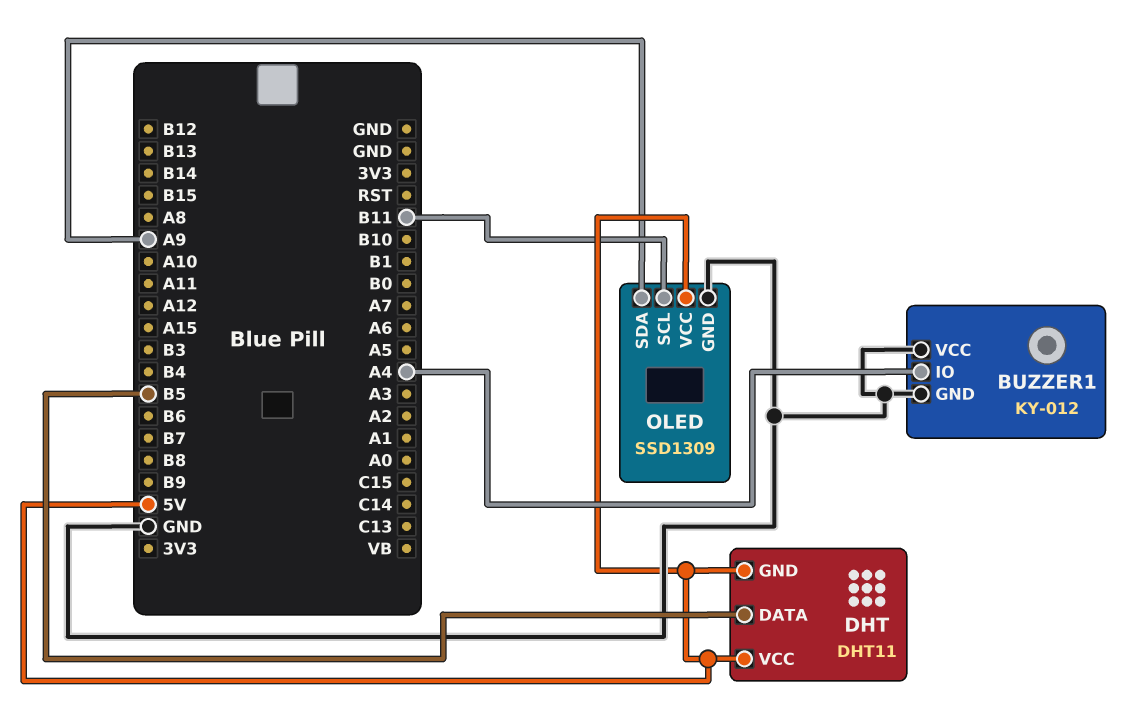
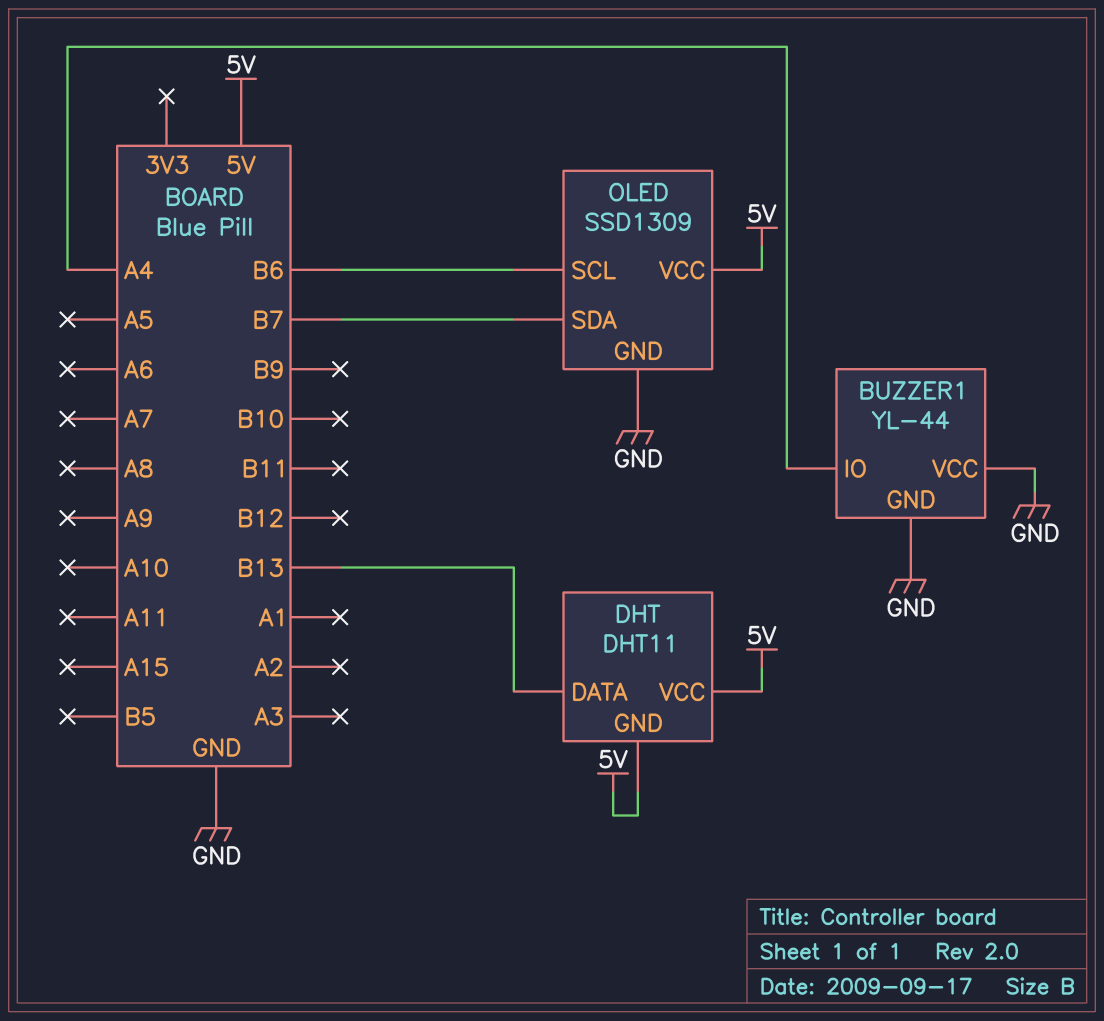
BUZZER1: KY-012 -> YL-44
DHT pin DATA: B5 -> B13
OLED pin SCL: B11 -> B6
OLED pin SDA: A9 -> B7

